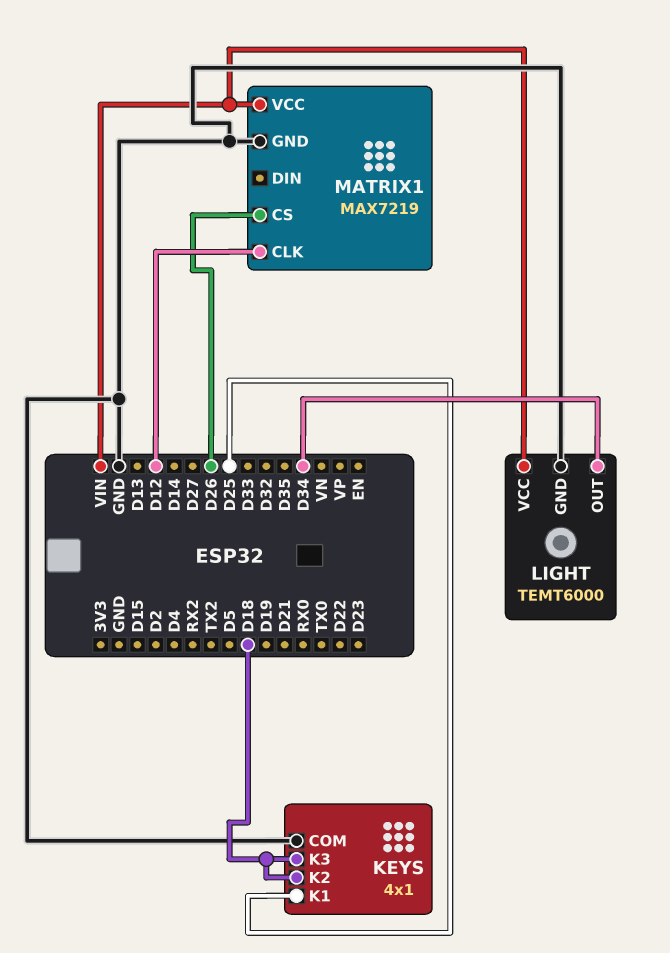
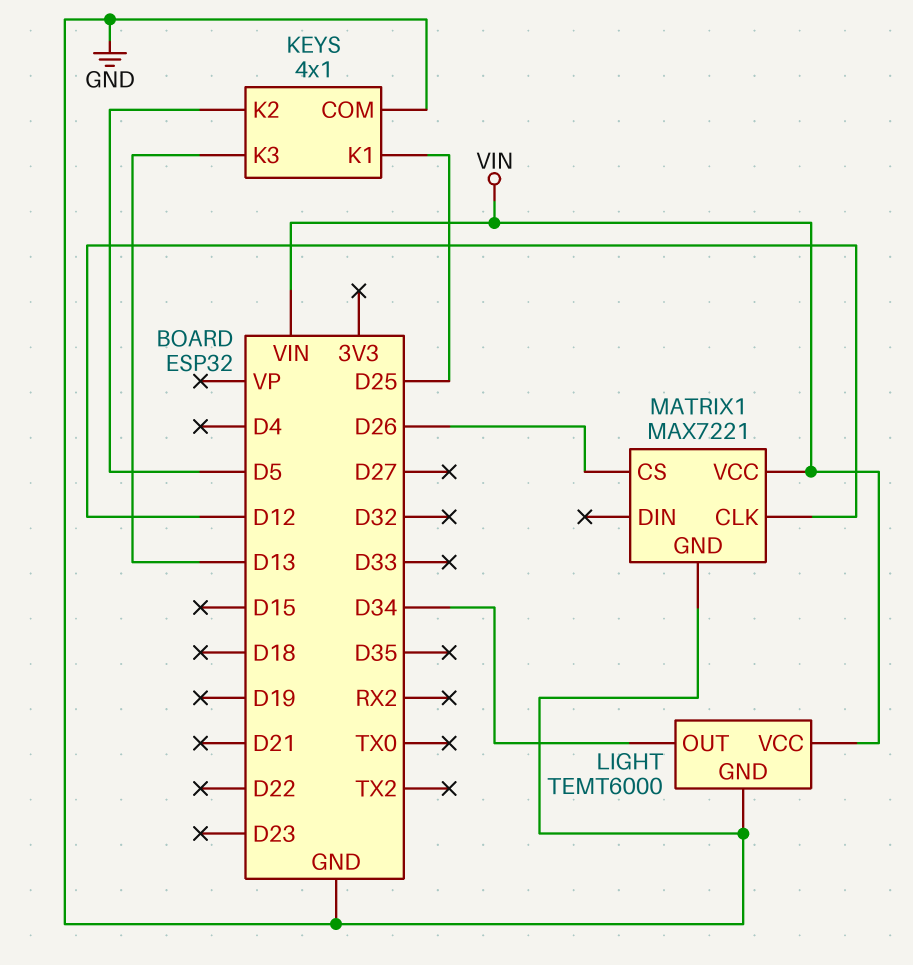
KEYS pin K2: D18 -> D5
KEYS pin K3: D18 -> D13
MATRIX1: MAX7219 -> MAX7221

